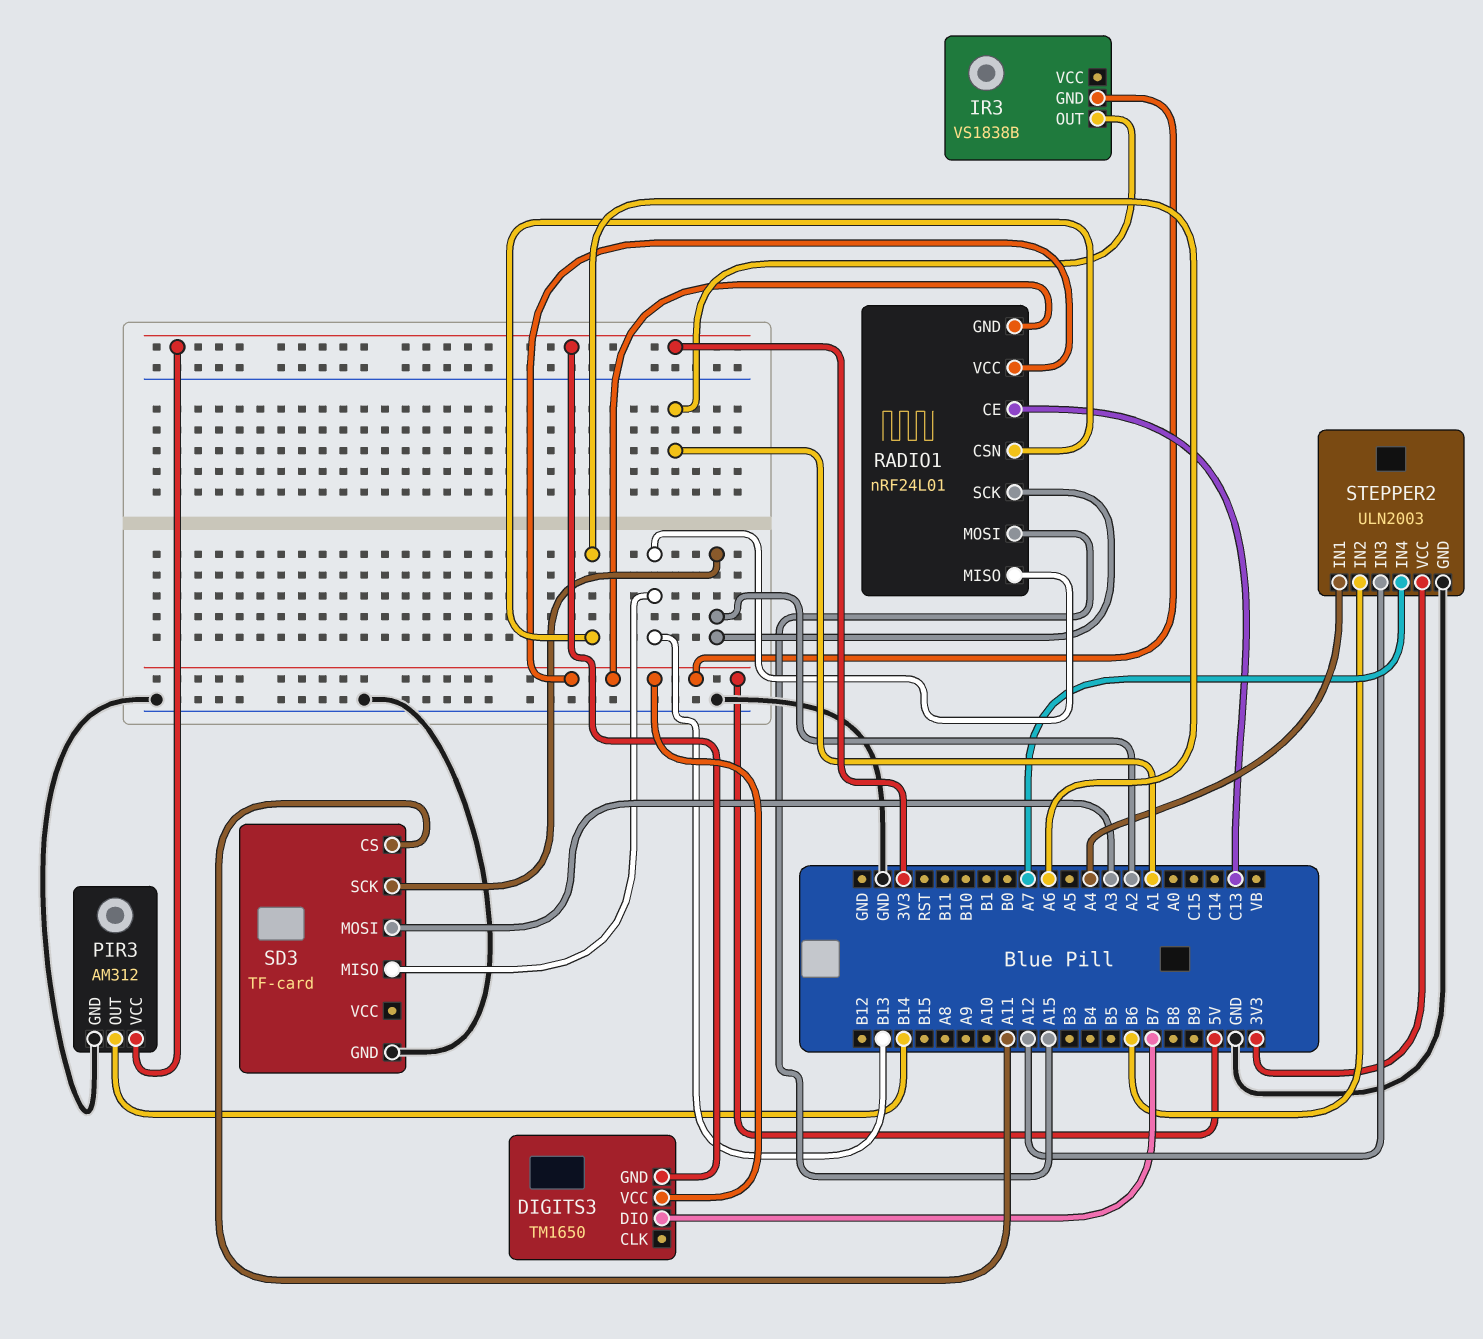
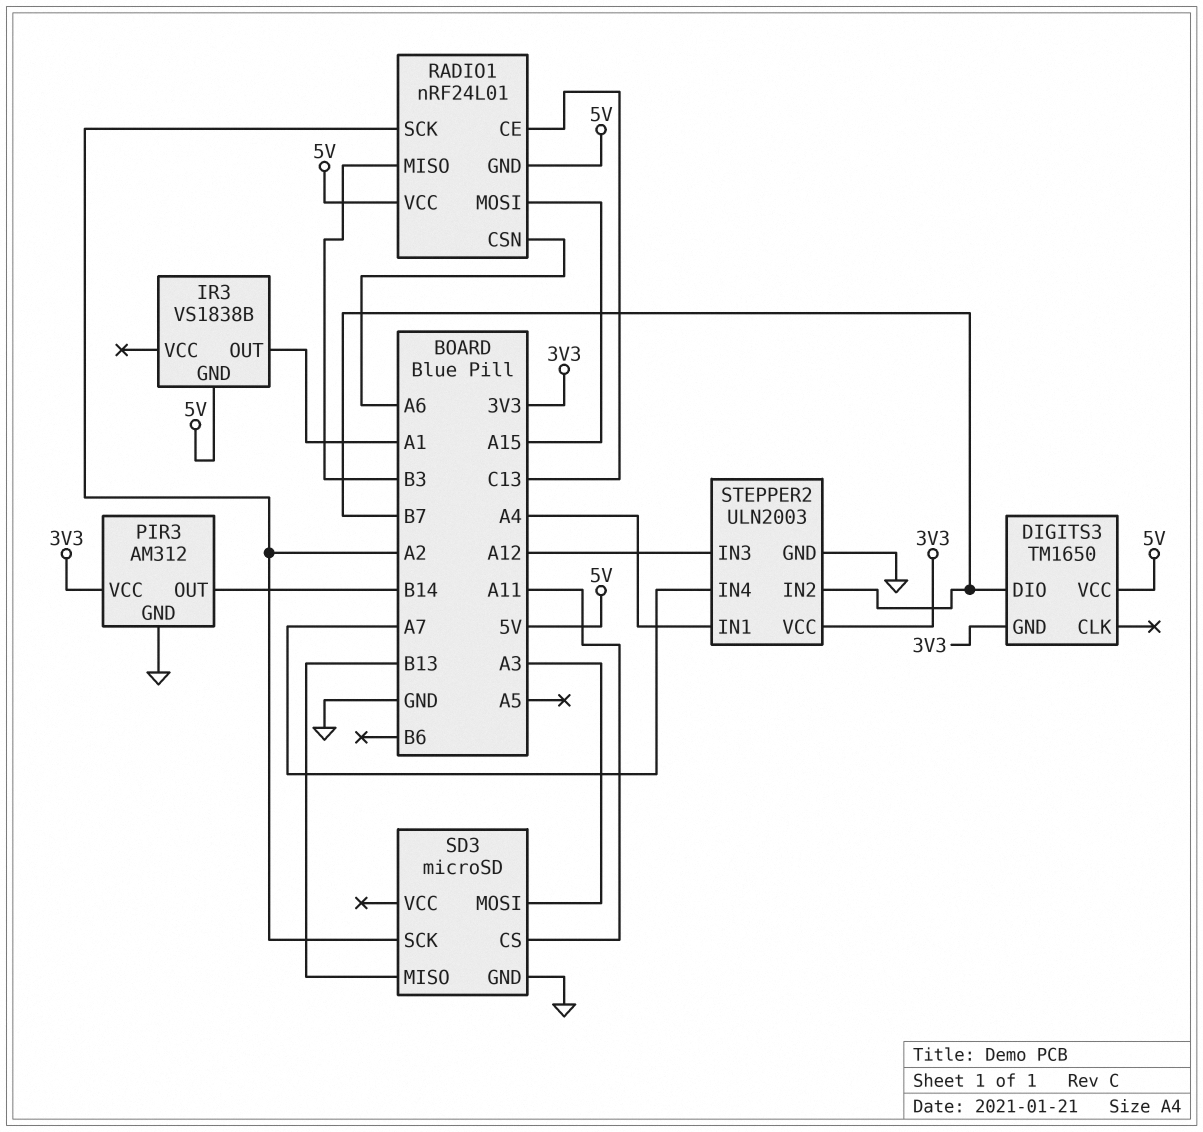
RADIO1 pin MISO: B13 -> B3
SD3: TF-card -> microSD
STEPPER2 pin IN2: B6 -> B7

